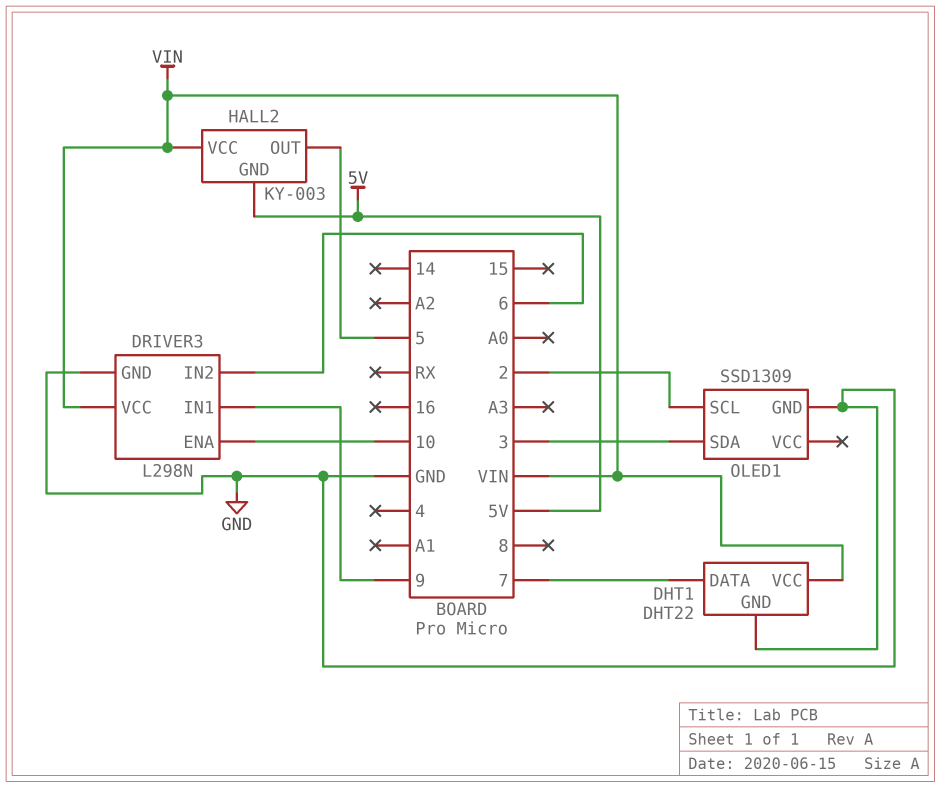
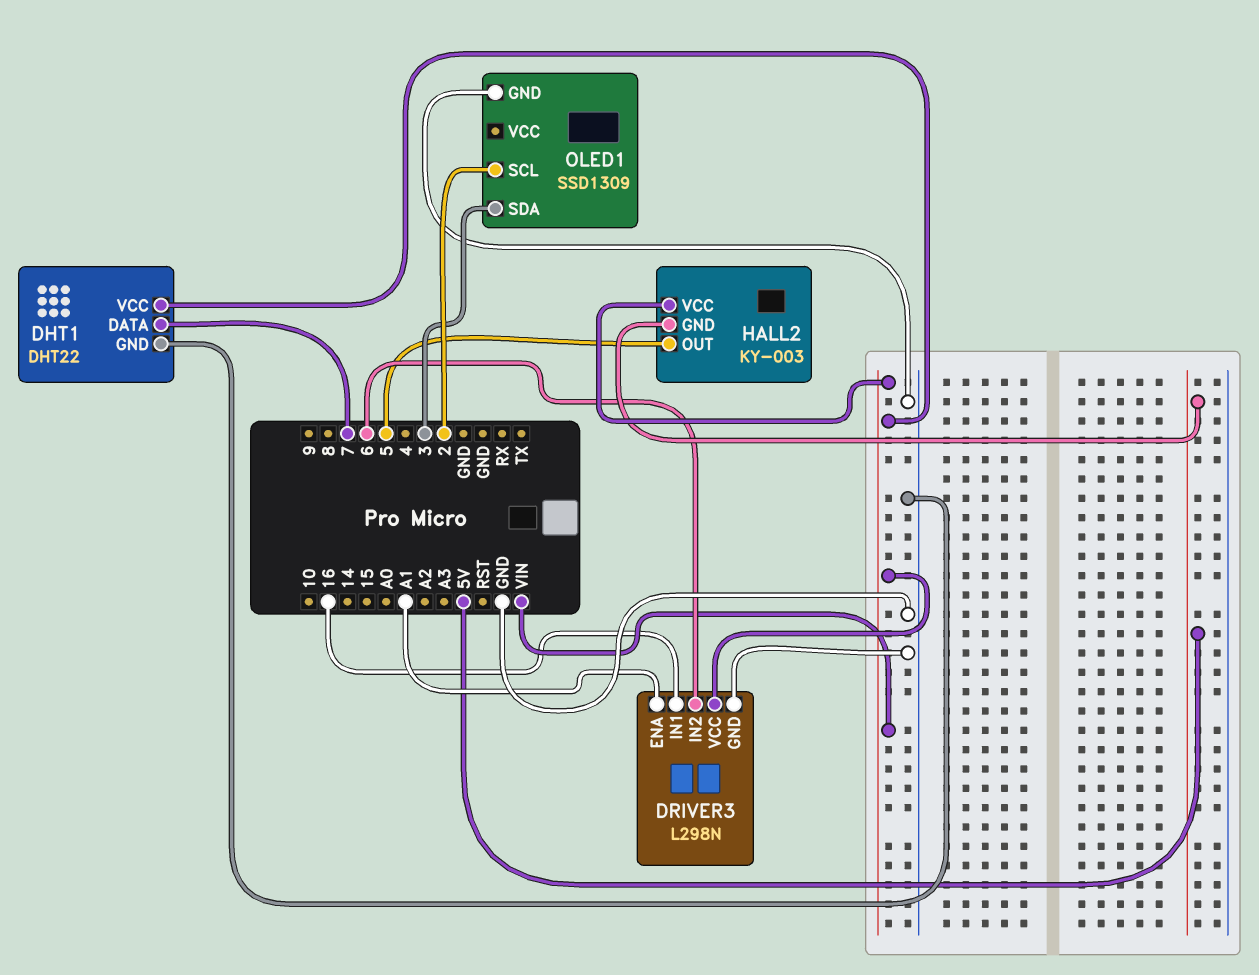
DRIVER3 pin ENA: 10 -> A1
DRIVER3 pin IN1: 9 -> 16

